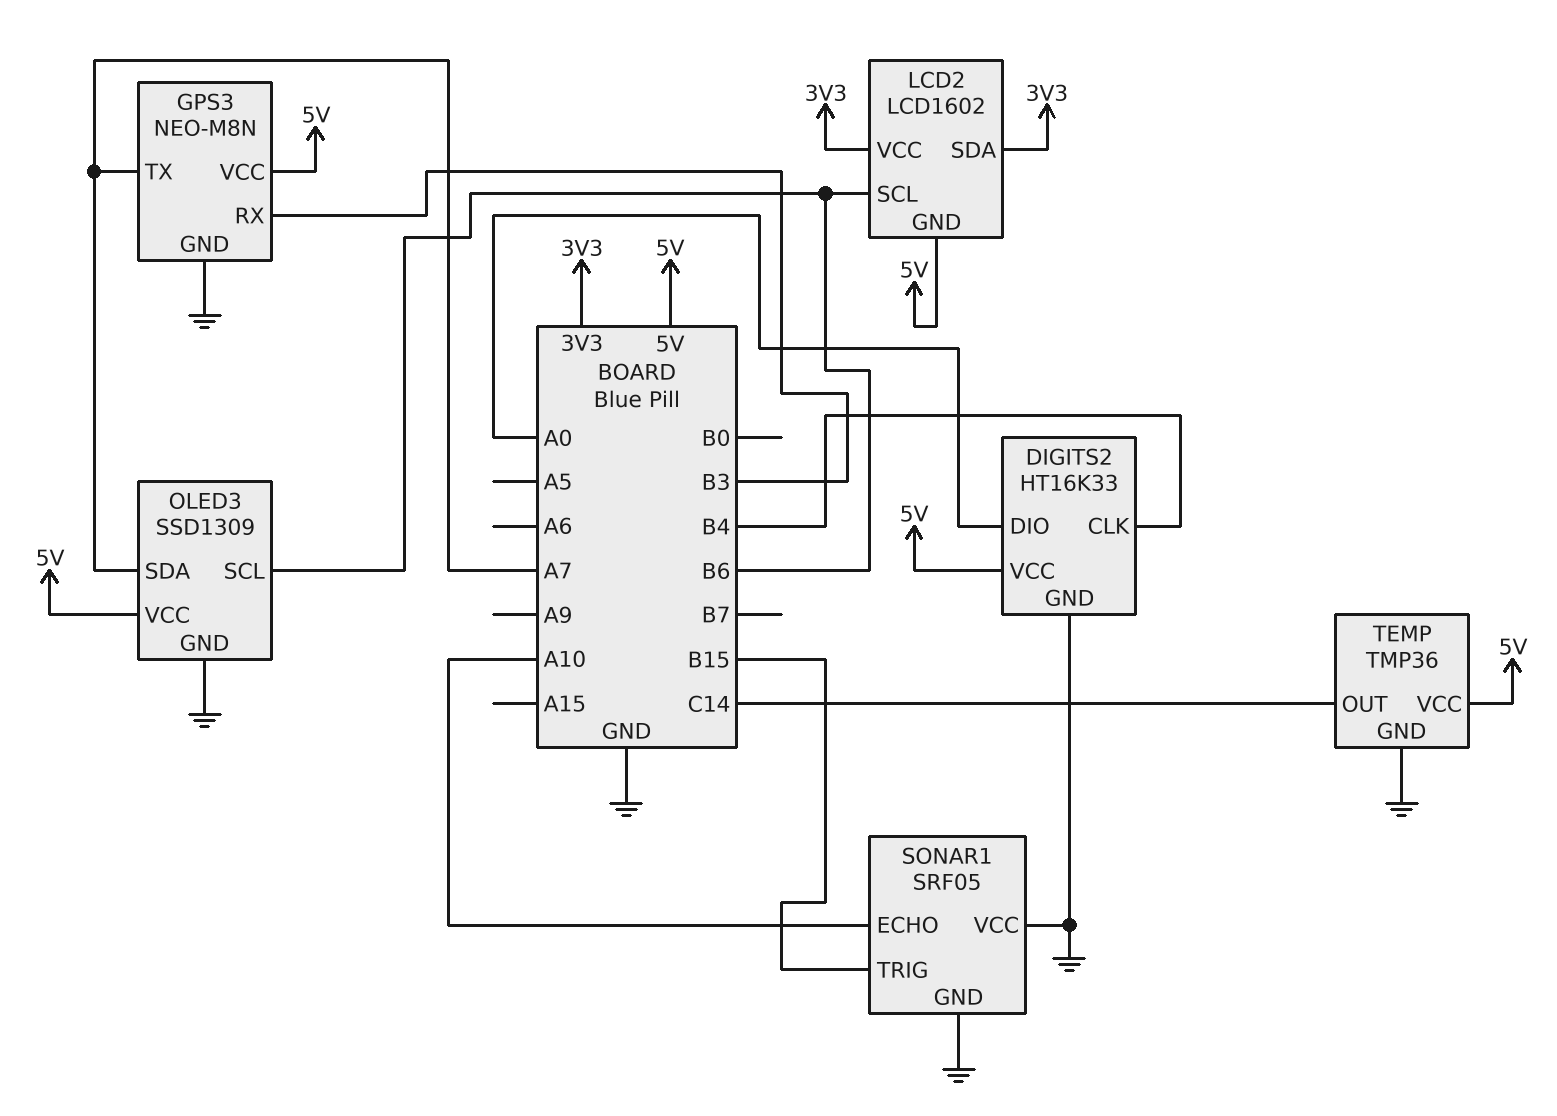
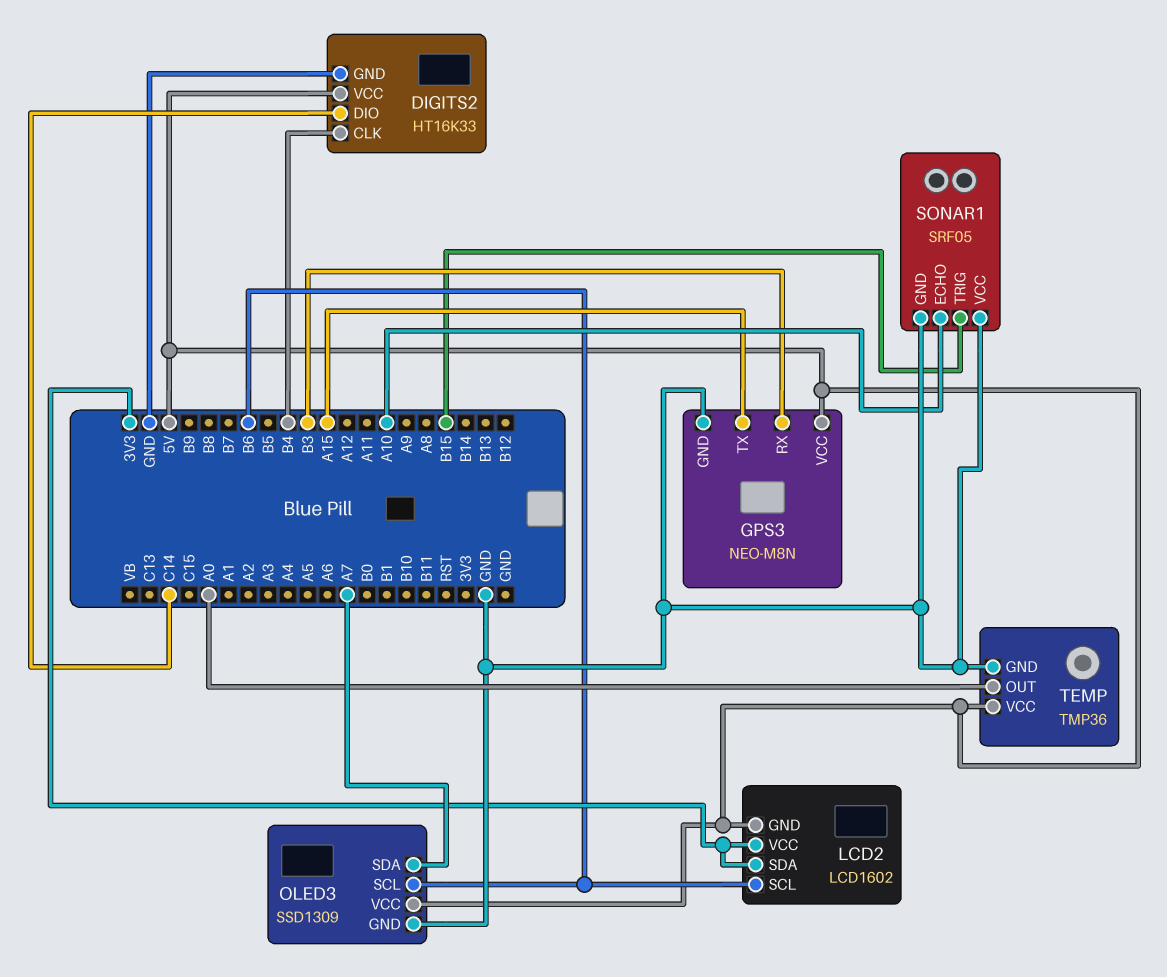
DIGITS2 pin DIO: A0 -> C14
GPS3 pin TX: A7 -> A15
TEMP pin OUT: C14 -> A0

